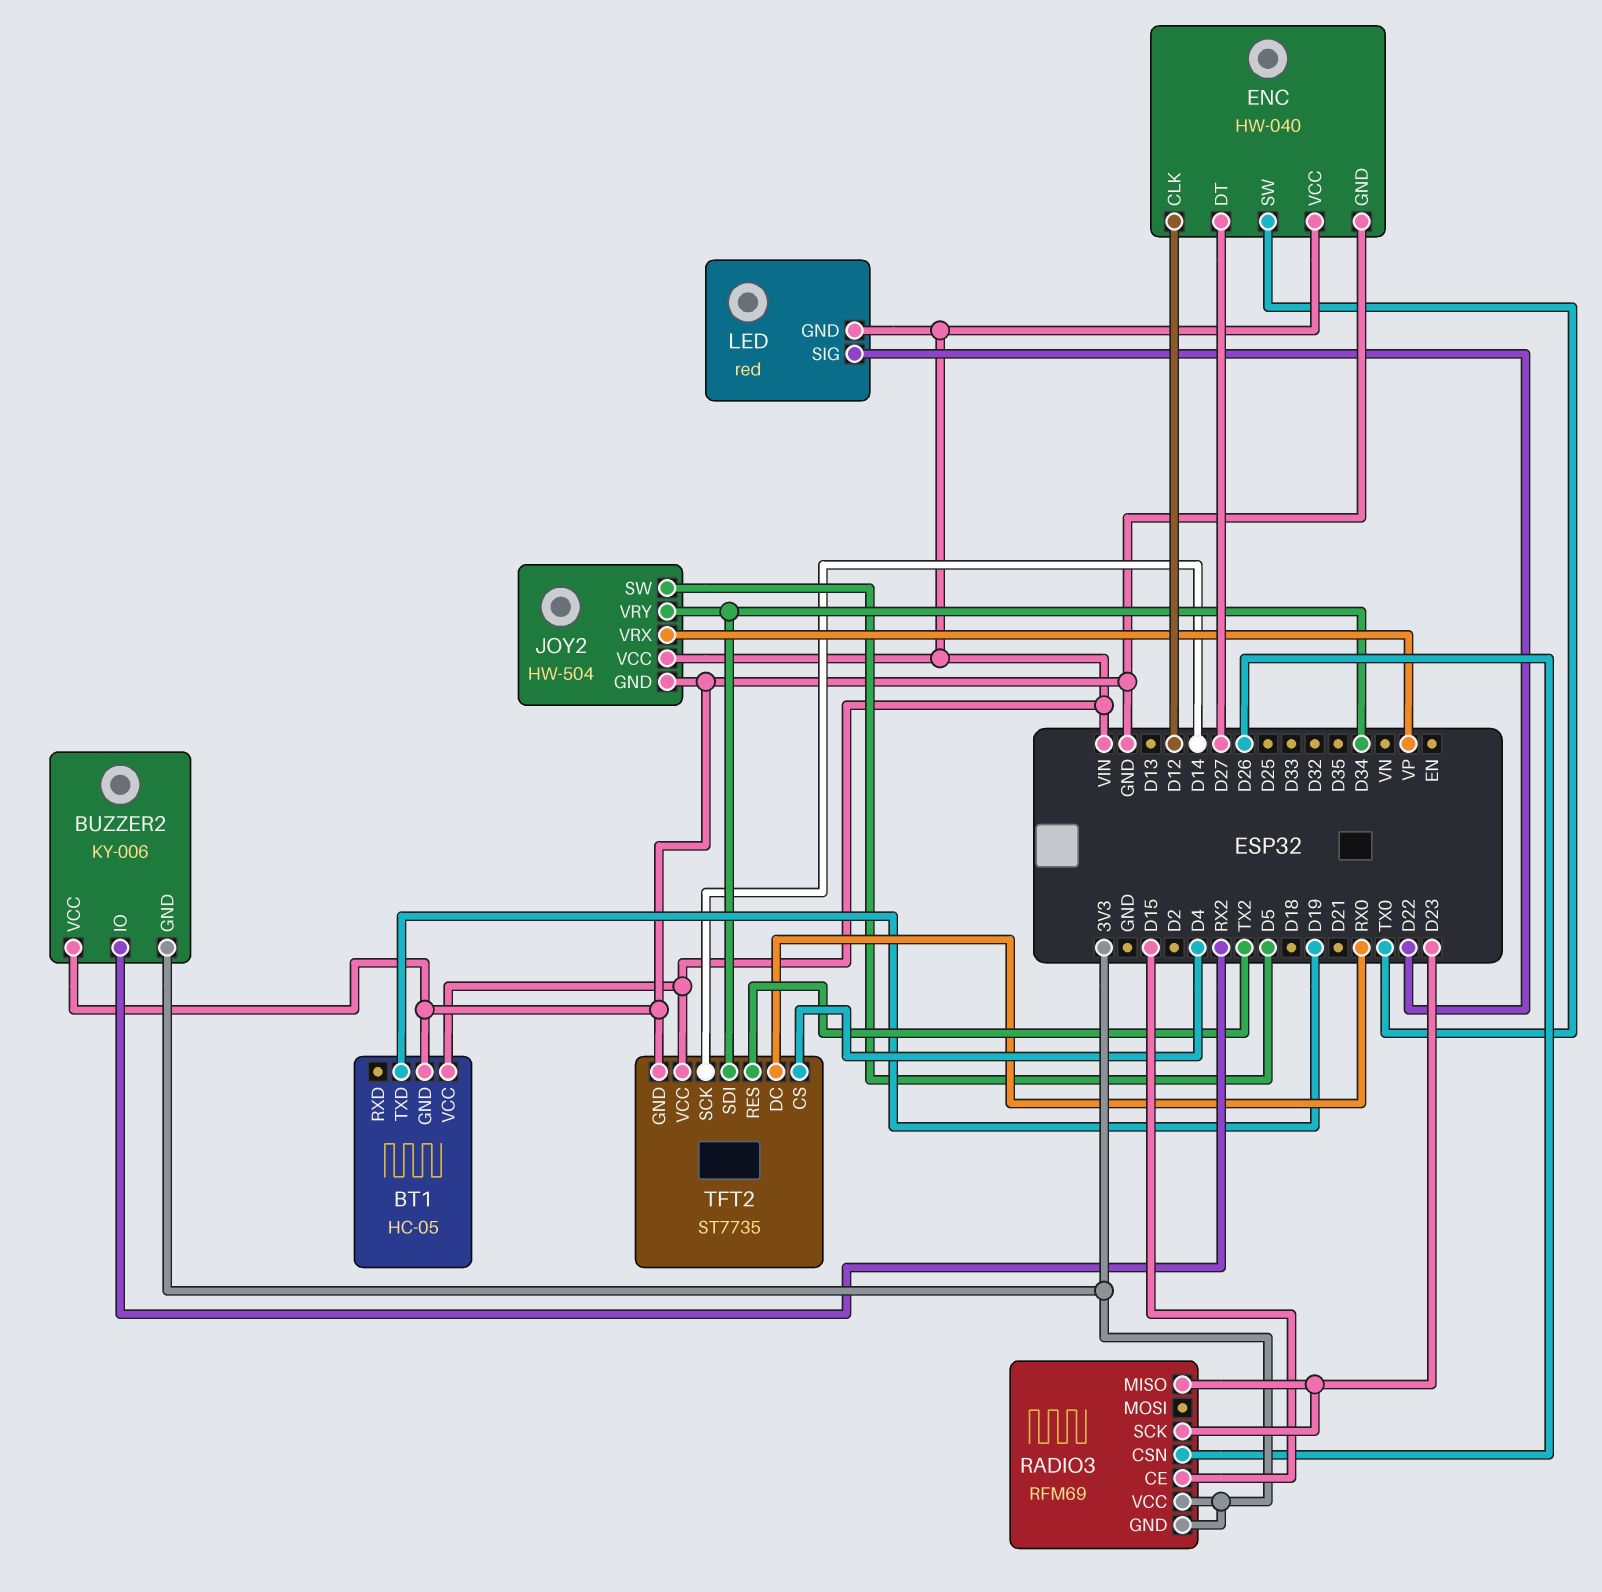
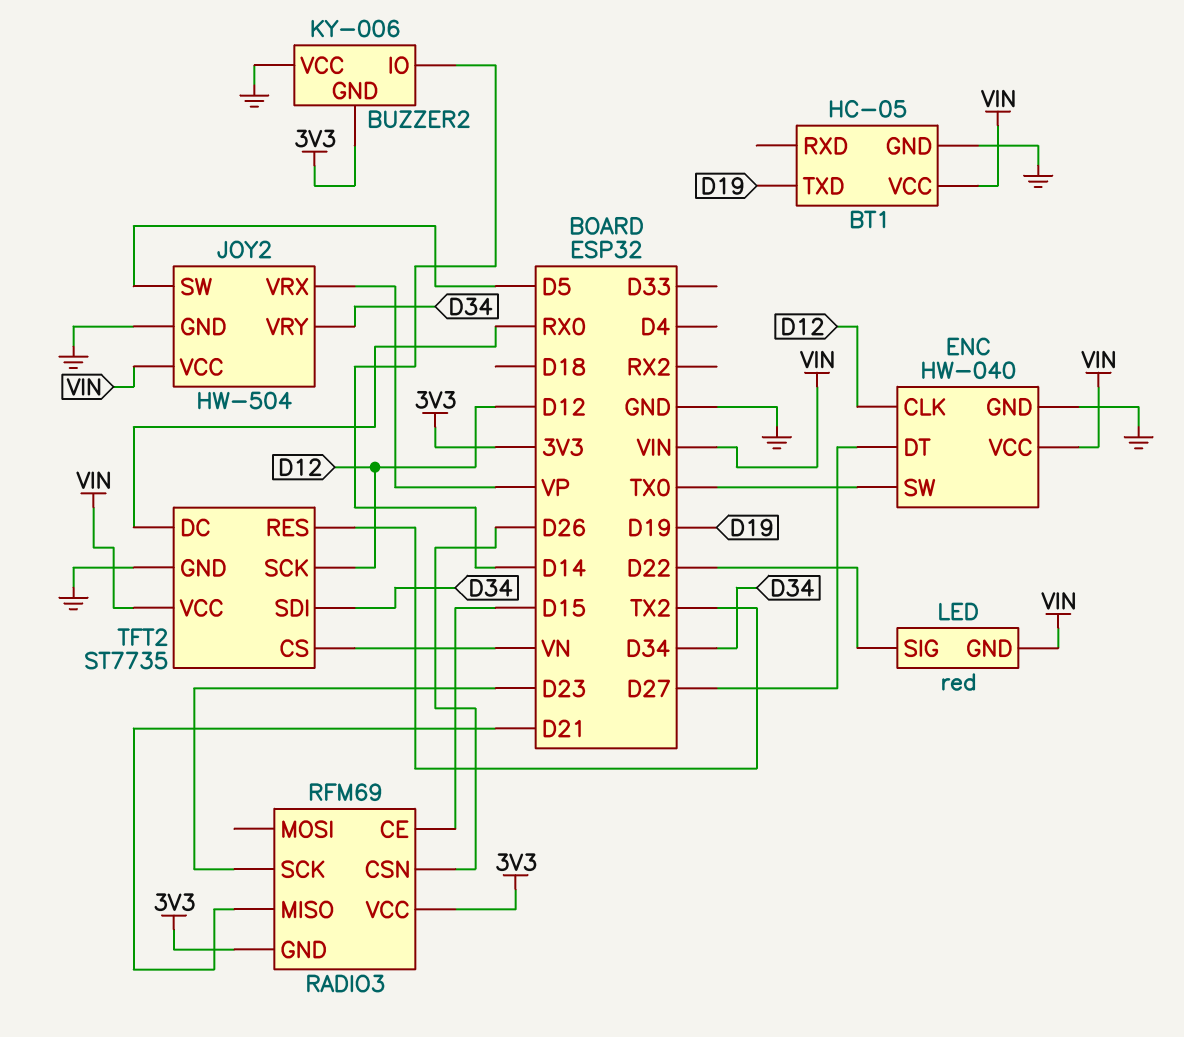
BUZZER2 pin IO: RX2 -> D14
RADIO3 pin MISO: D23 -> D21
TFT2 pin CS: D4 -> VN
TFT2 pin SCK: D14 -> D12

